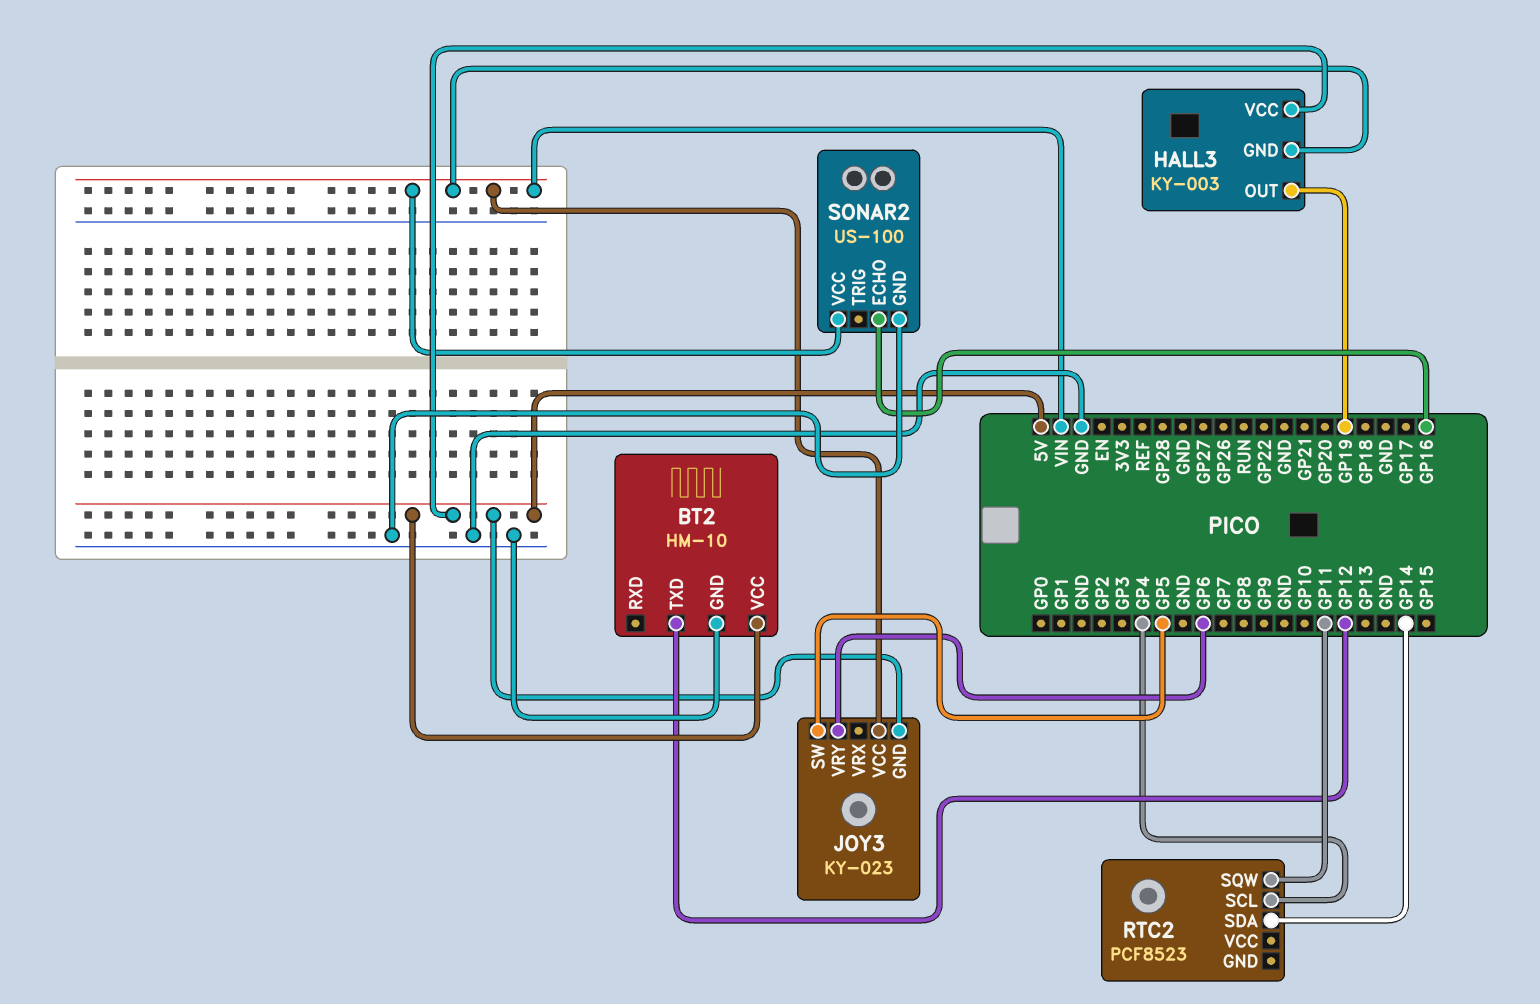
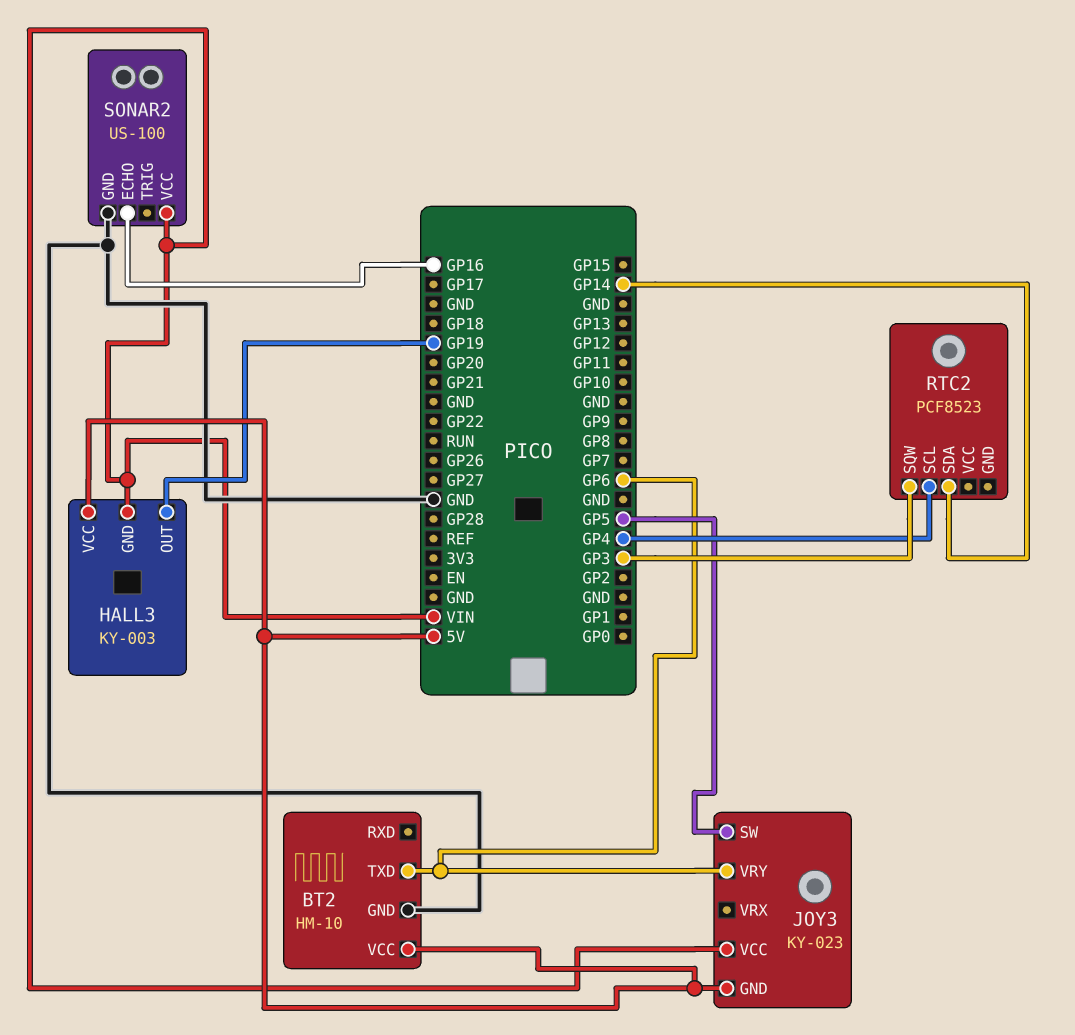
BT2 pin TXD: GP12 -> GP6
RTC2 pin SQW: GP11 -> GP3

